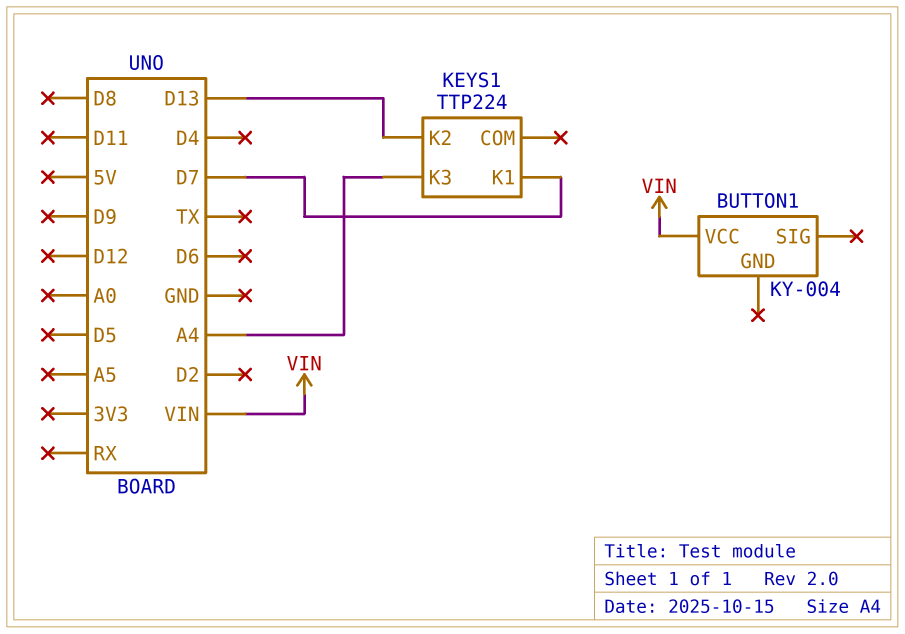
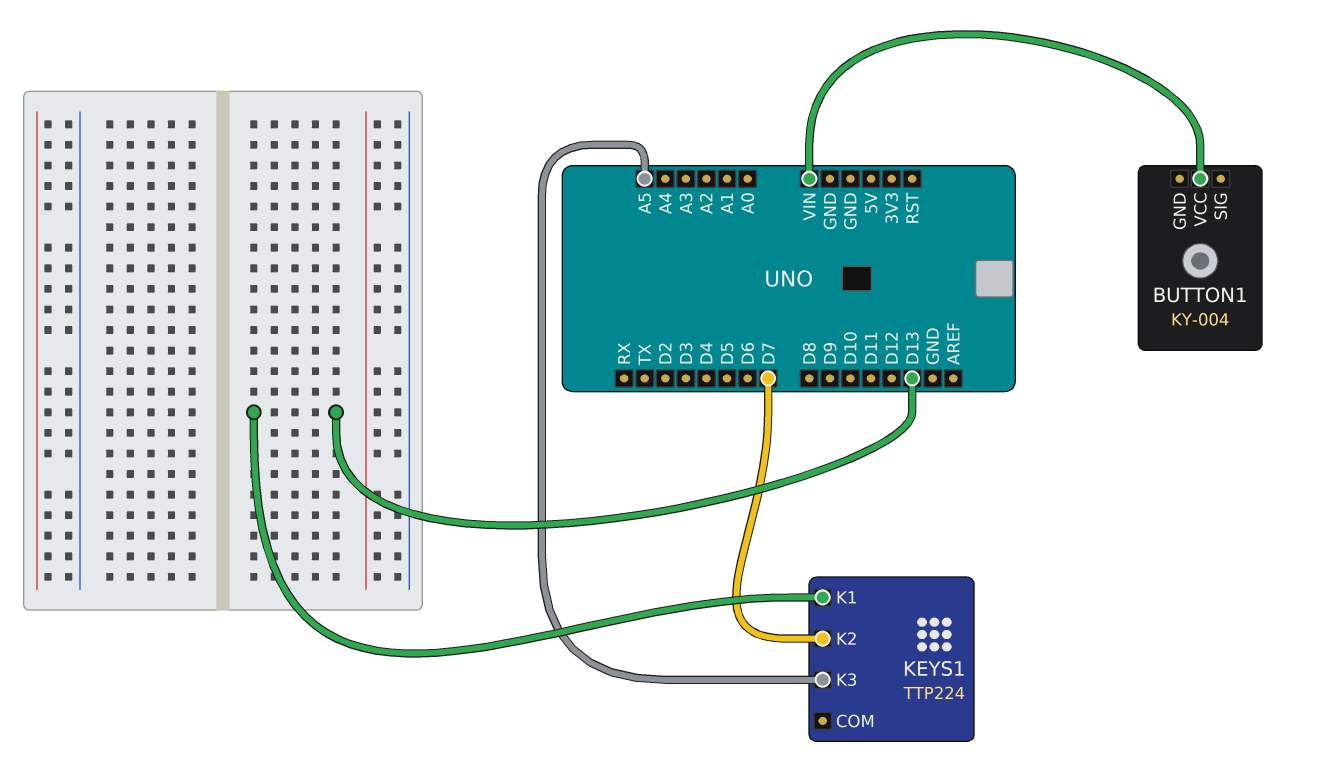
KEYS1 pin K1: D7 -> D13
KEYS1 pin K2: D13 -> D7
KEYS1 pin K3: A4 -> A5

